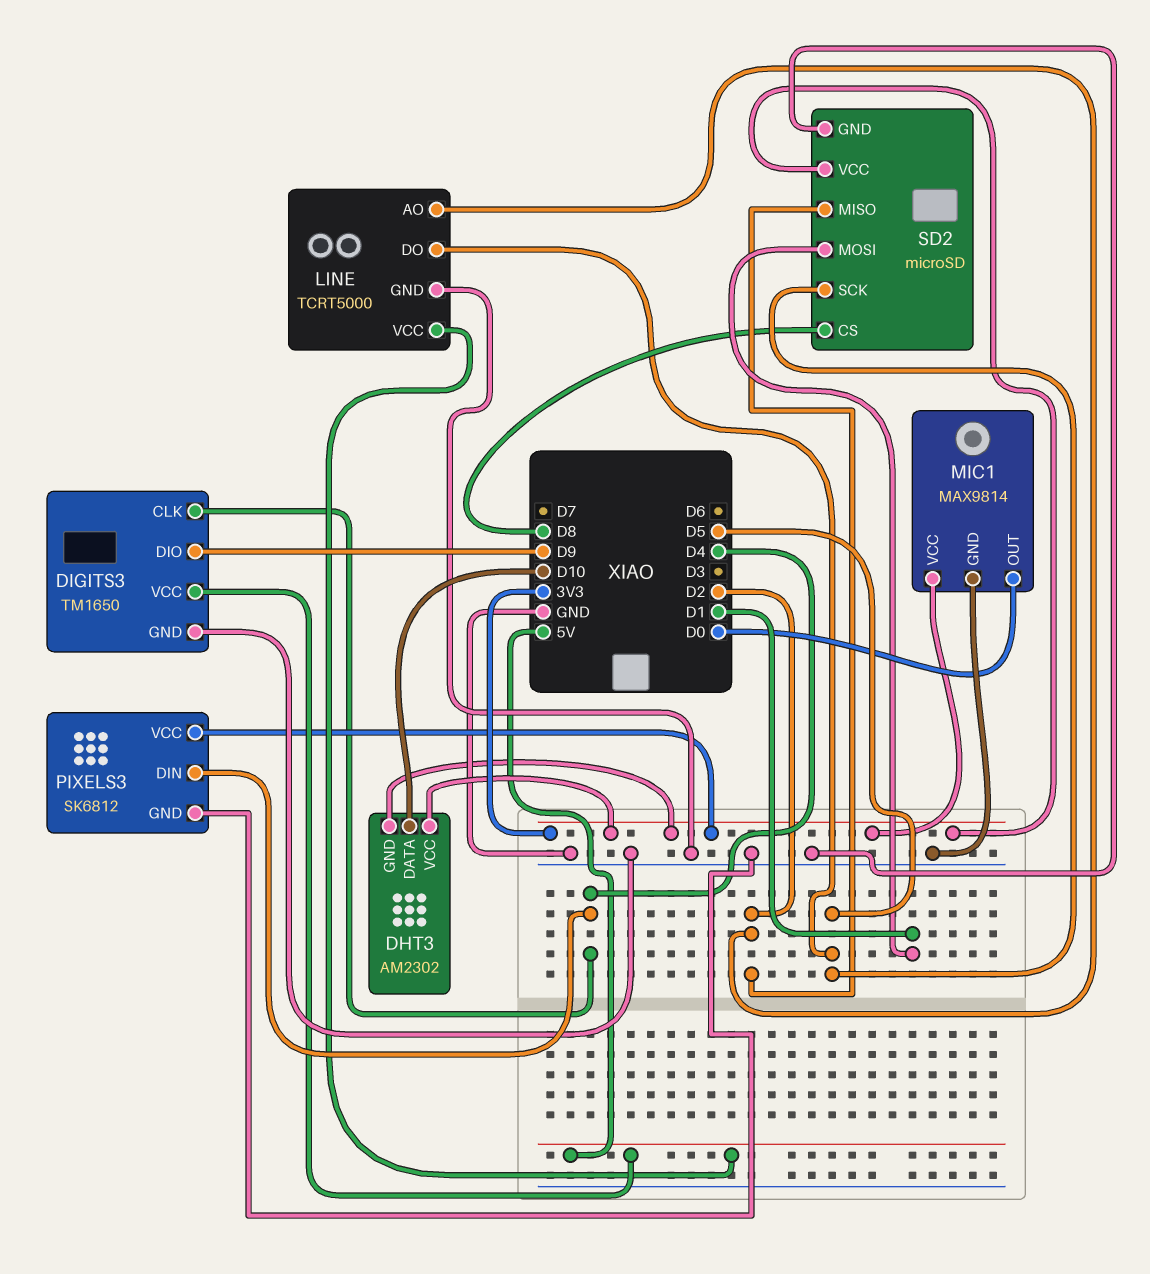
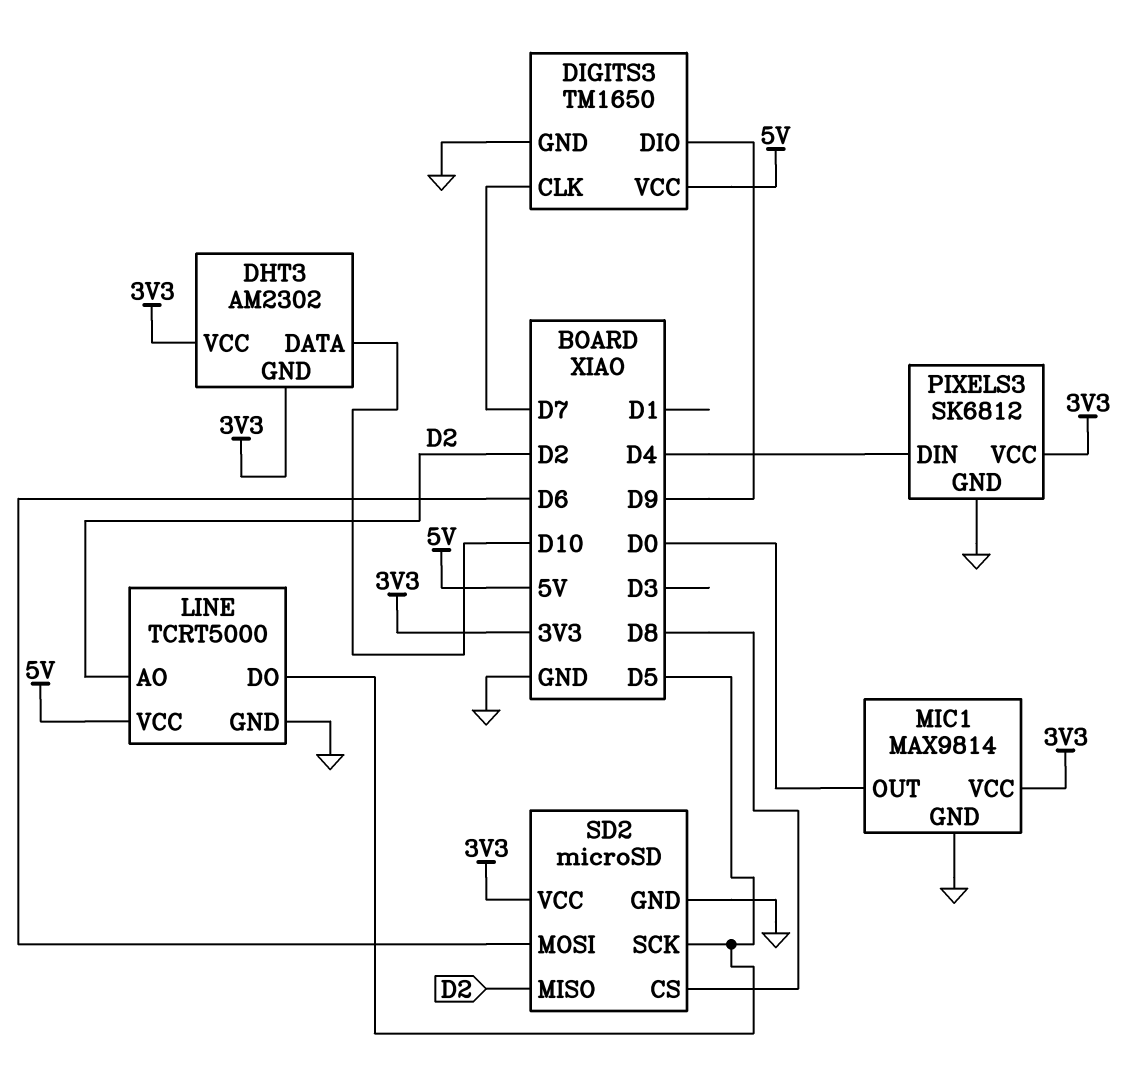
DIGITS3 pin CLK: D4 -> D7
SD2 pin MOSI: D1 -> D6

